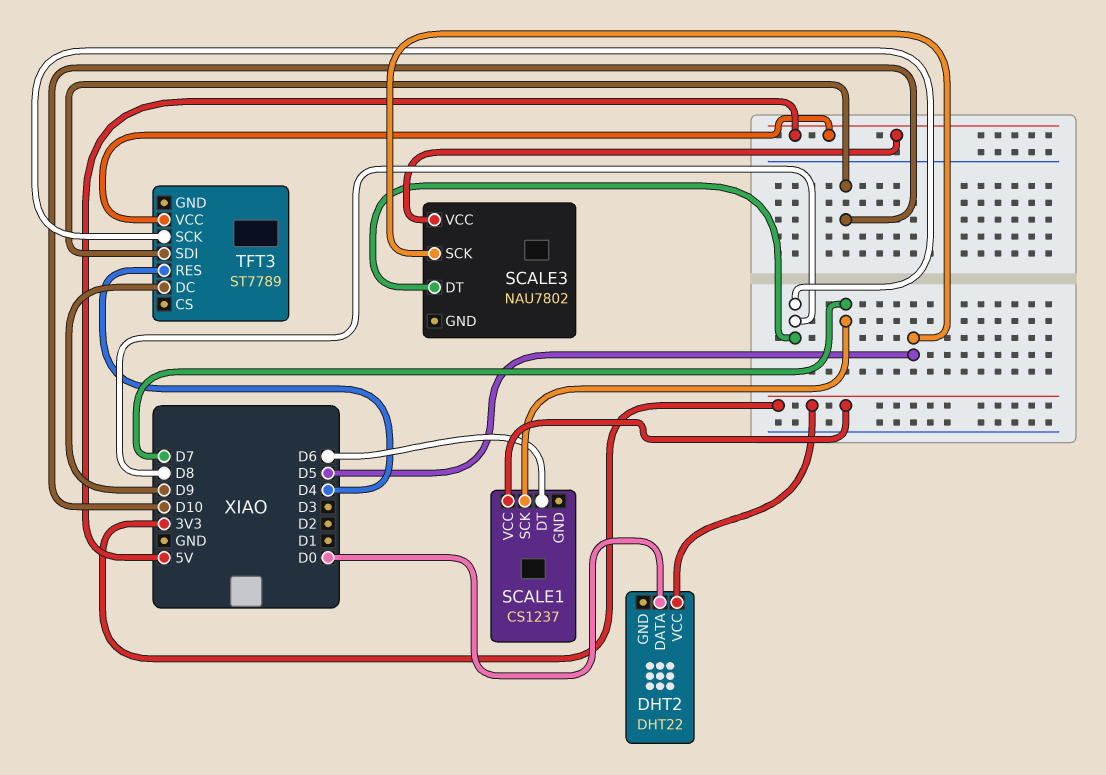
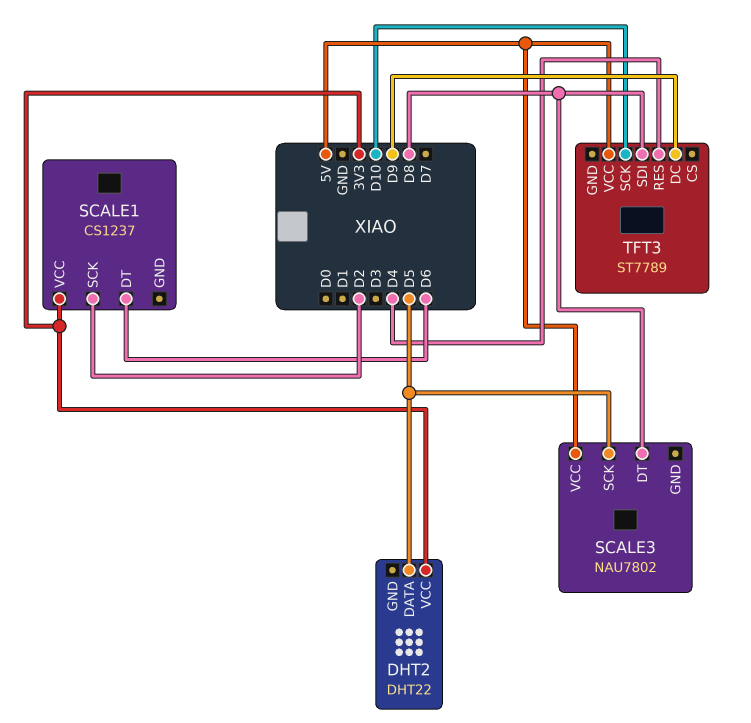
DHT2 pin DATA: D0 -> D5
SCALE1 pin SCK: D7 -> D2
TFT3 pin SCK: D8 -> D10
TFT3 pin SDI: D10 -> D8

